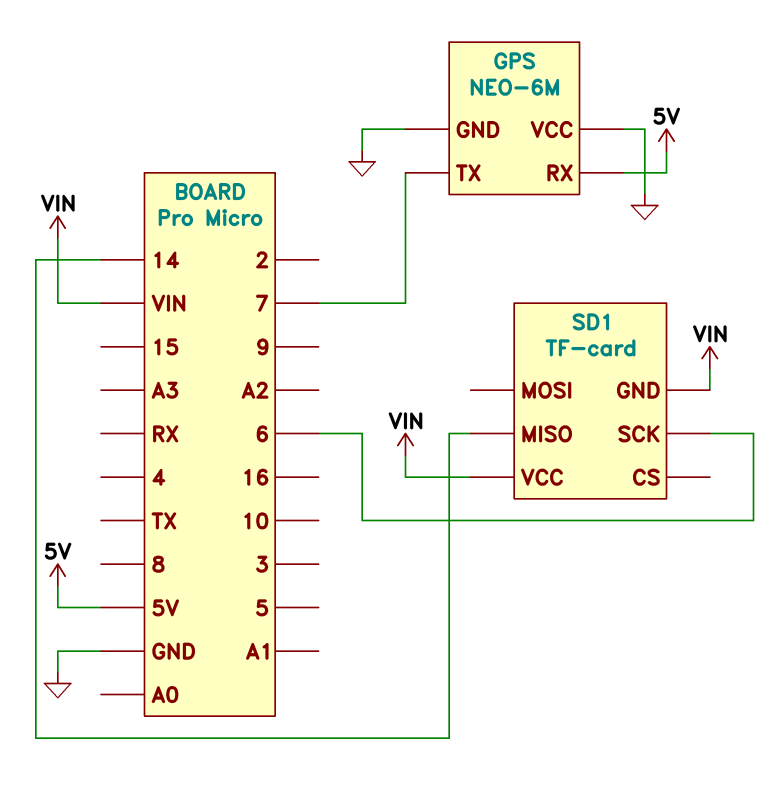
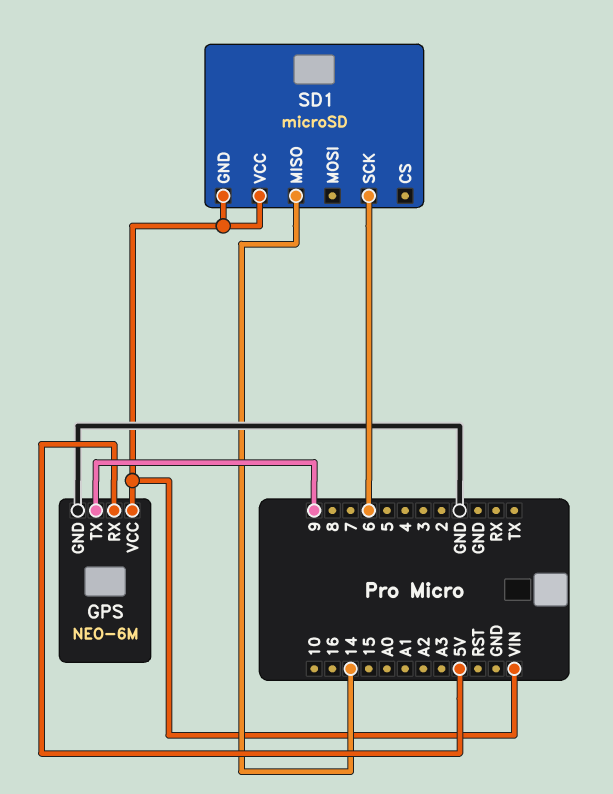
GPS pin TX: 7 -> 9
GPS pin VCC: GND -> VIN
SD1: TF-card -> microSD

